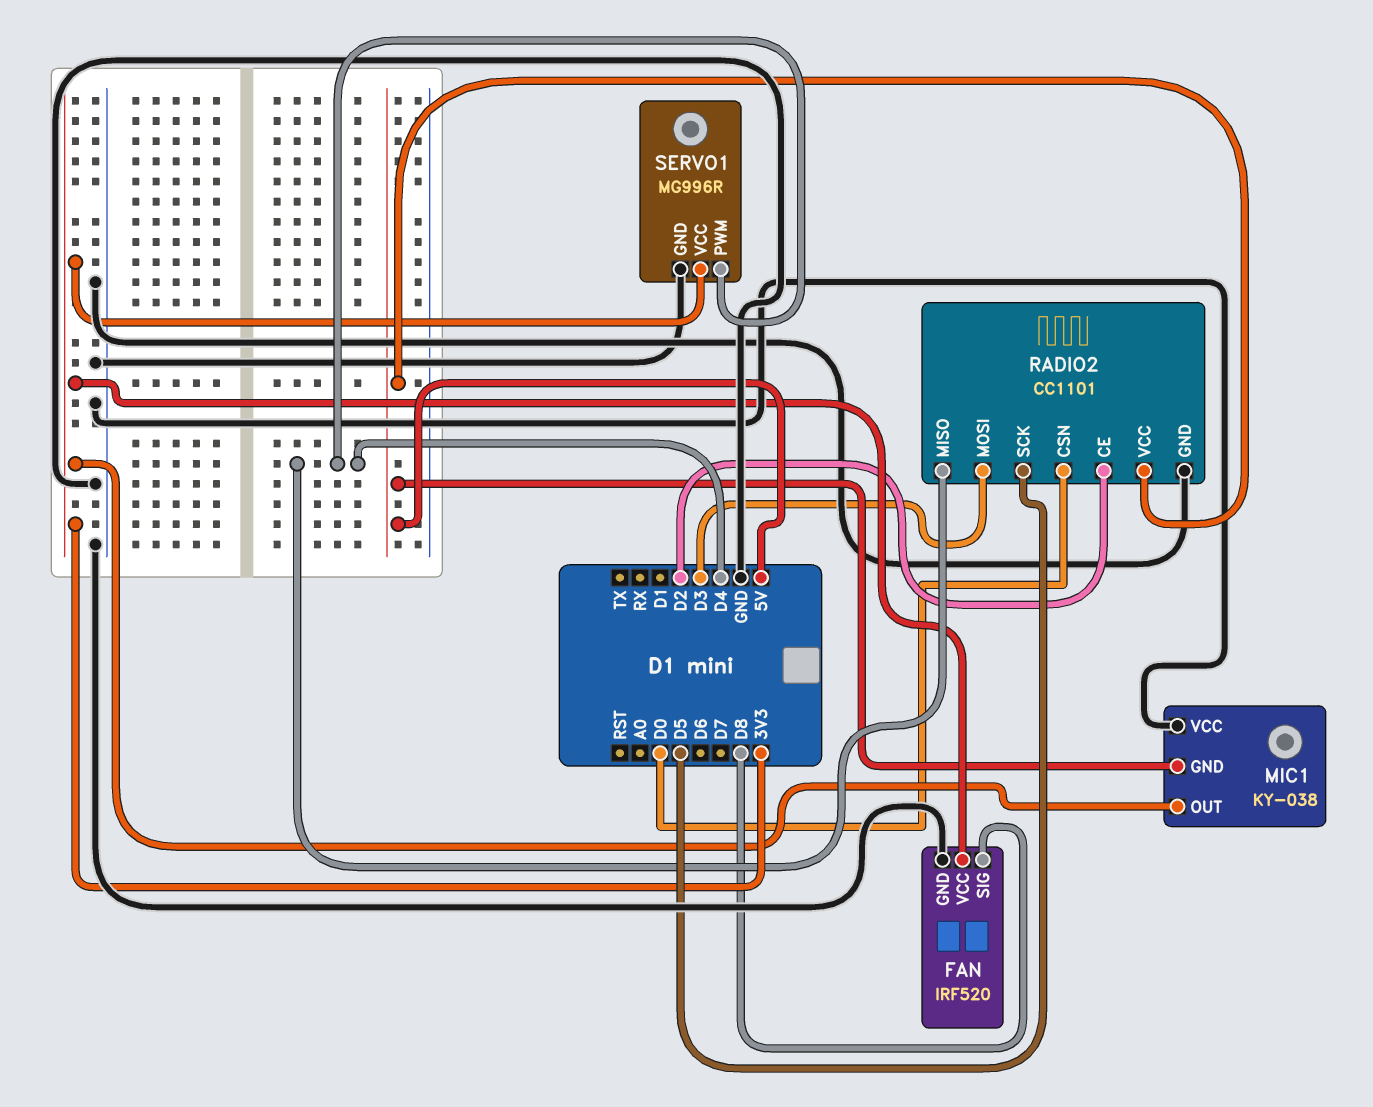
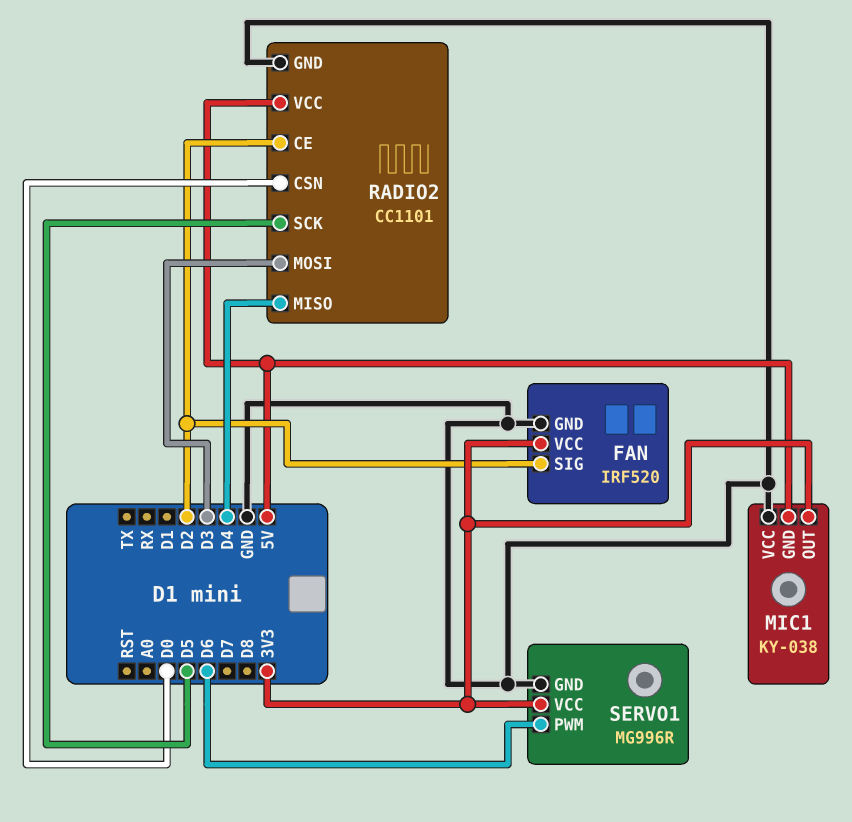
FAN pin SIG: D8 -> D2
SERVO1 pin PWM: D4 -> D6

